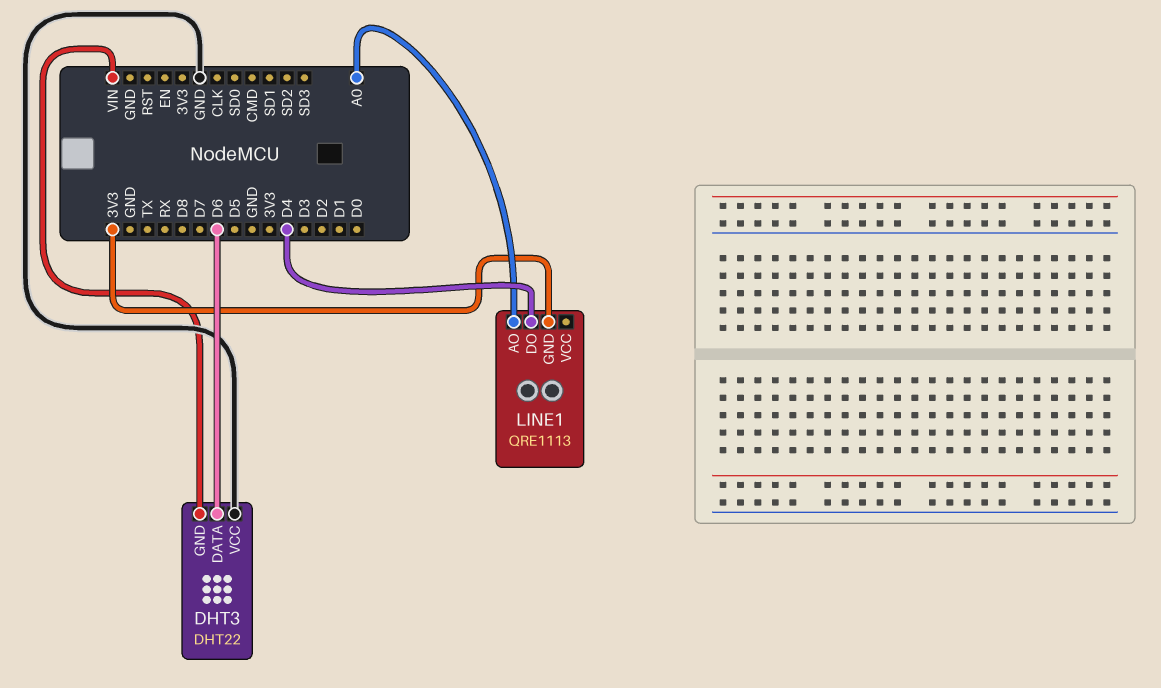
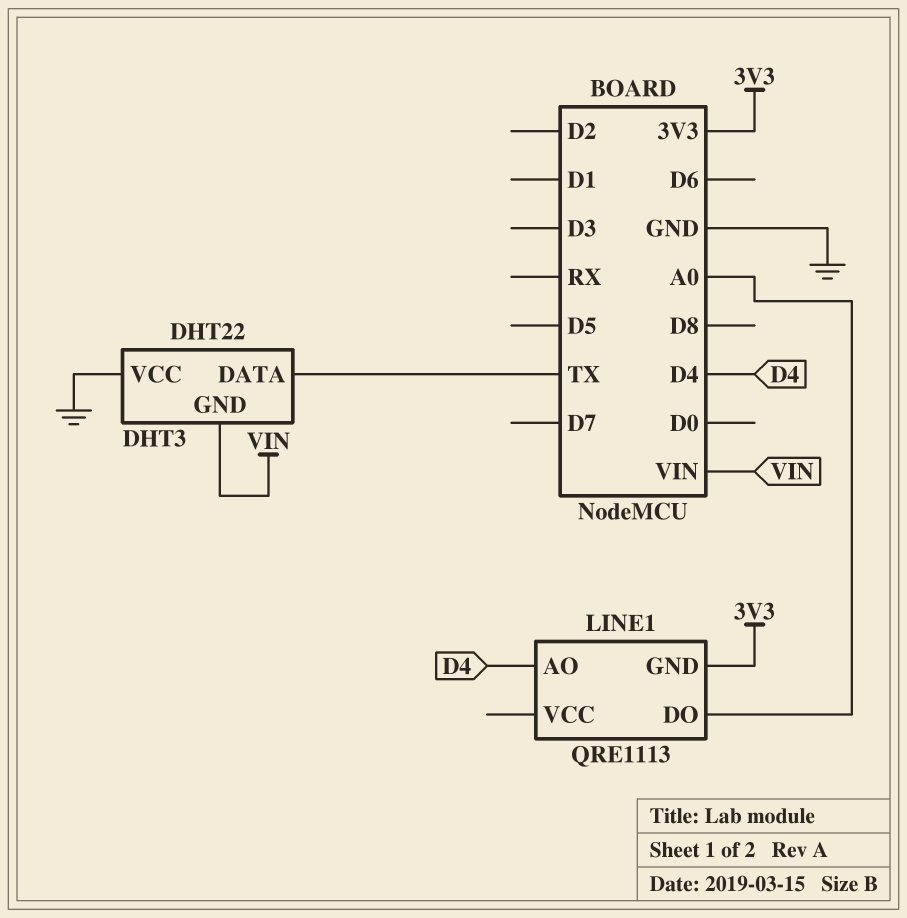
DHT3 pin DATA: D6 -> TX
LINE1 pin AO: A0 -> D4
LINE1 pin DO: D4 -> A0

